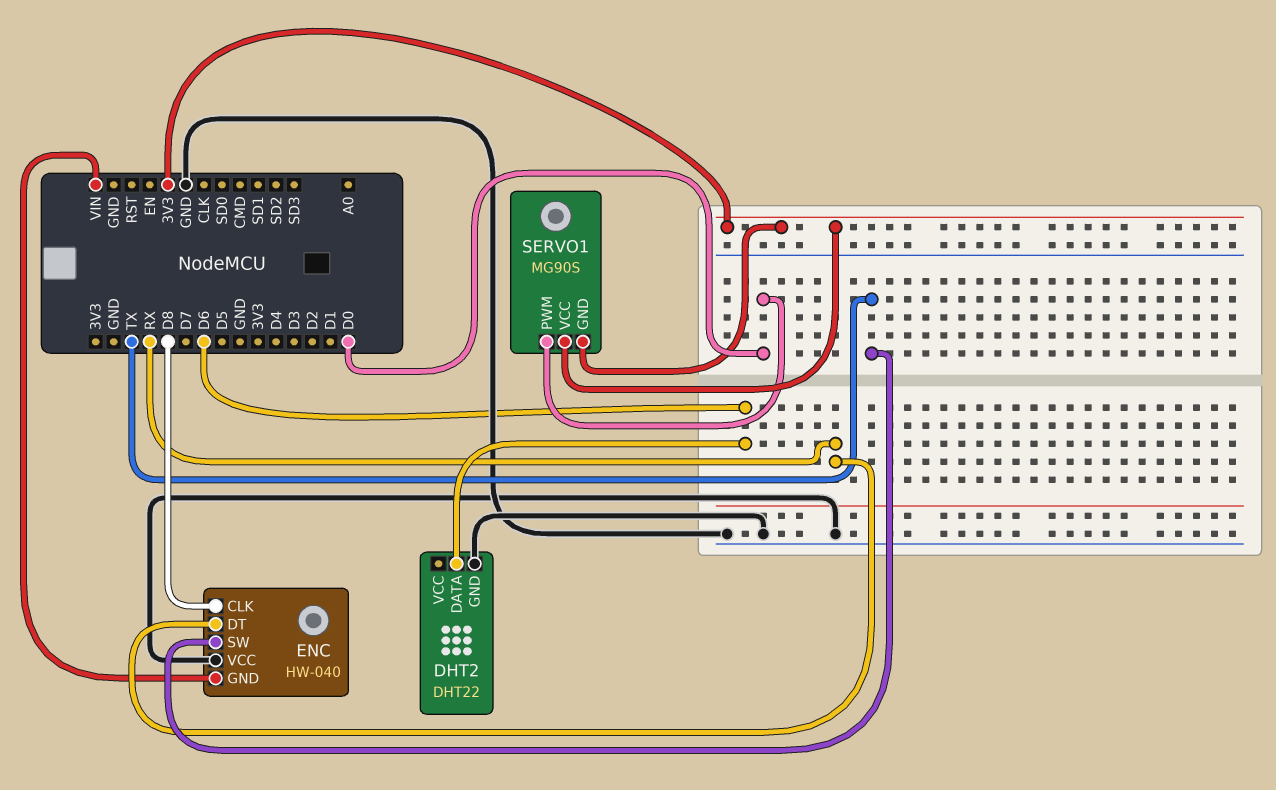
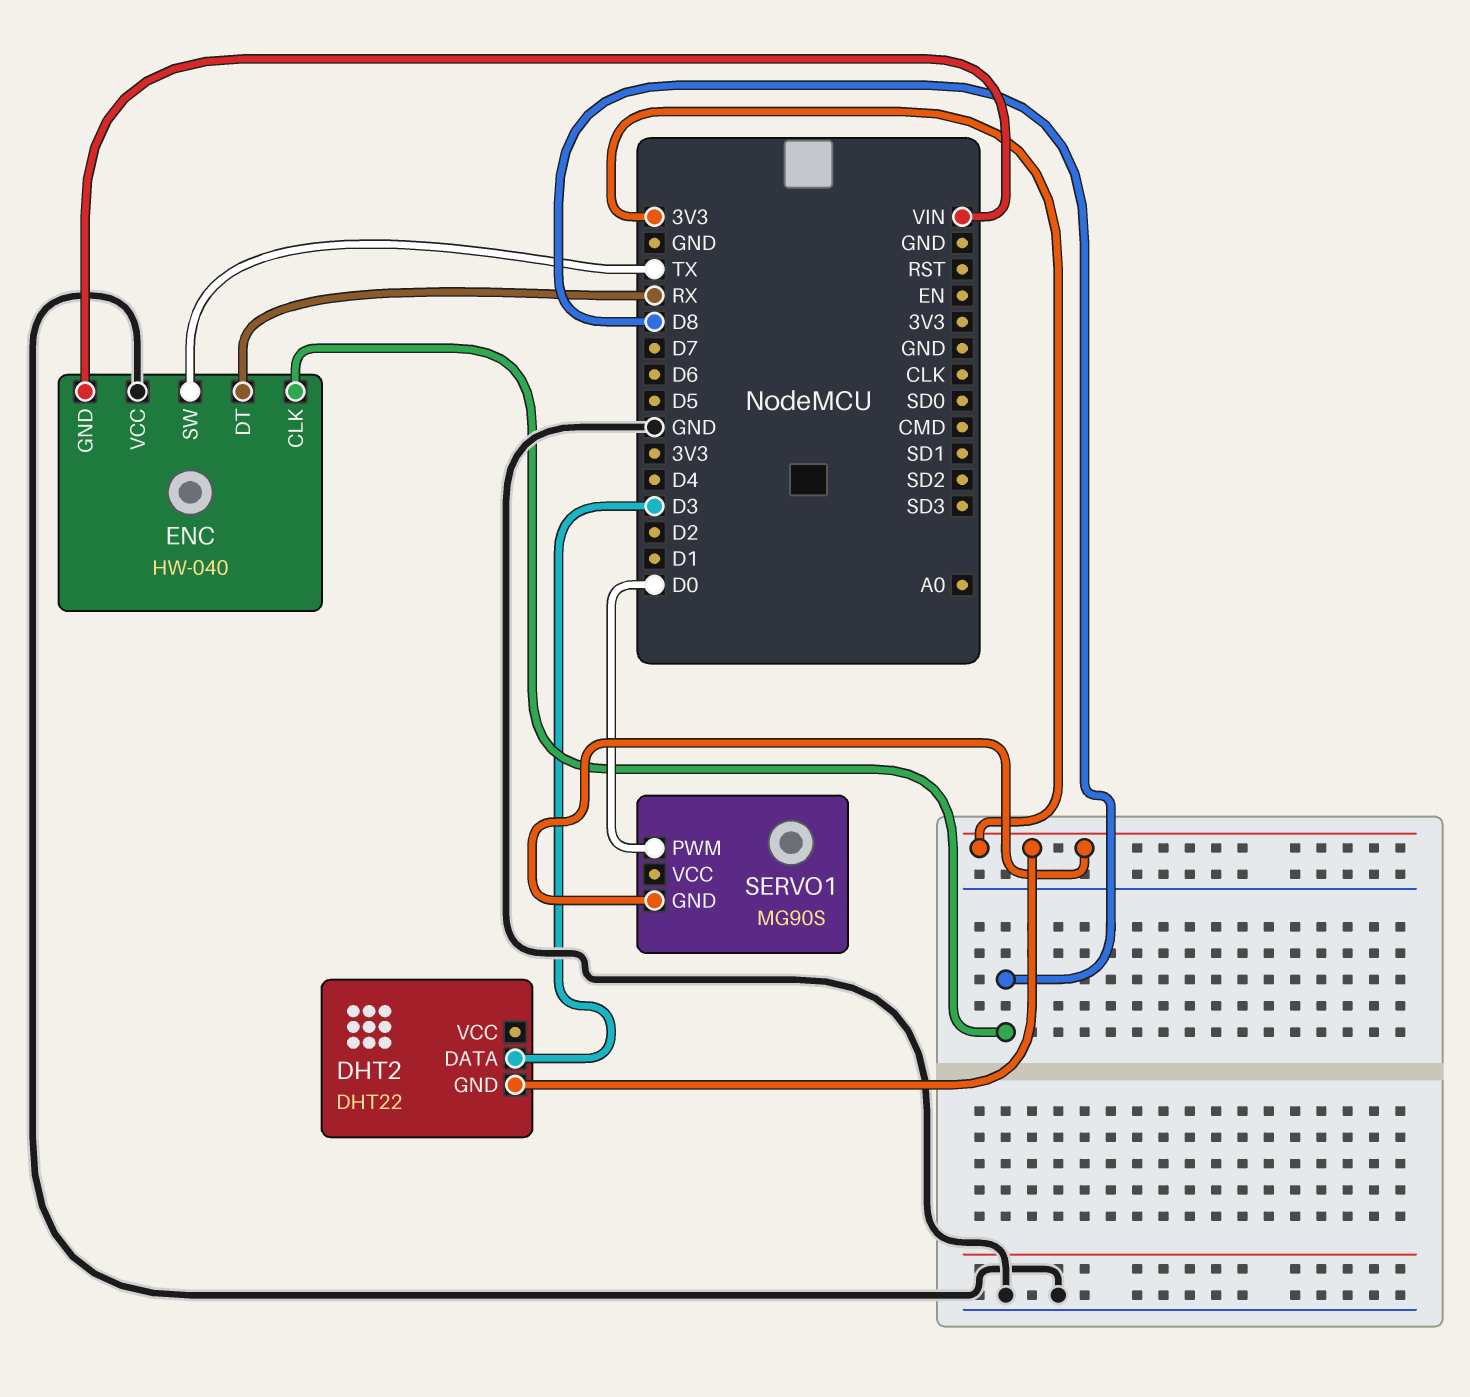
DHT2 pin DATA: D6 -> D3
DHT2 pin GND: GND -> 3V3
SERVO1 pin VCC: 3V3 -> none

